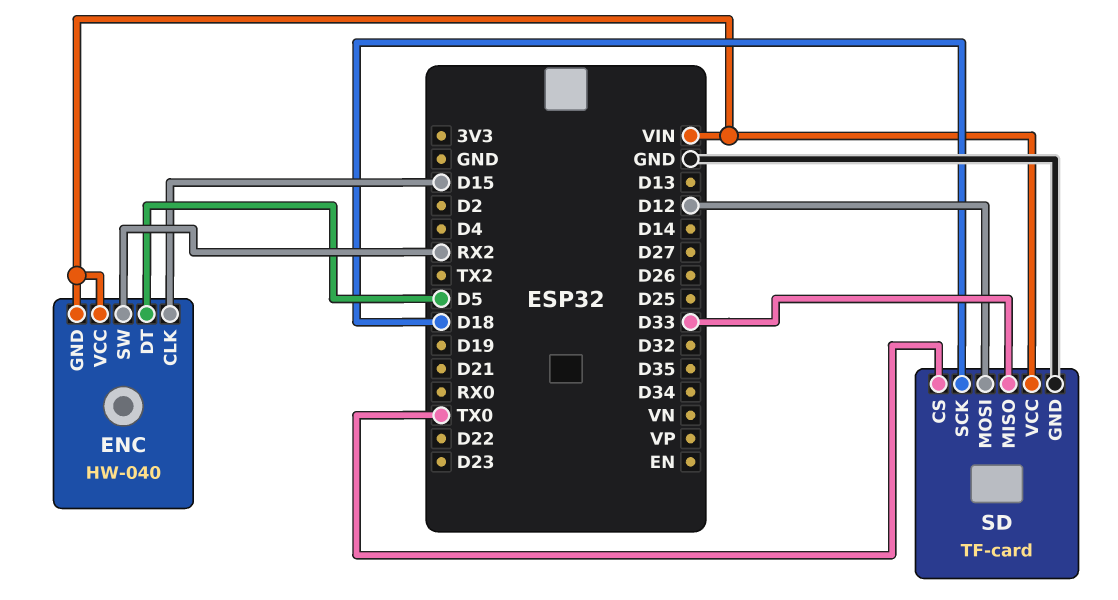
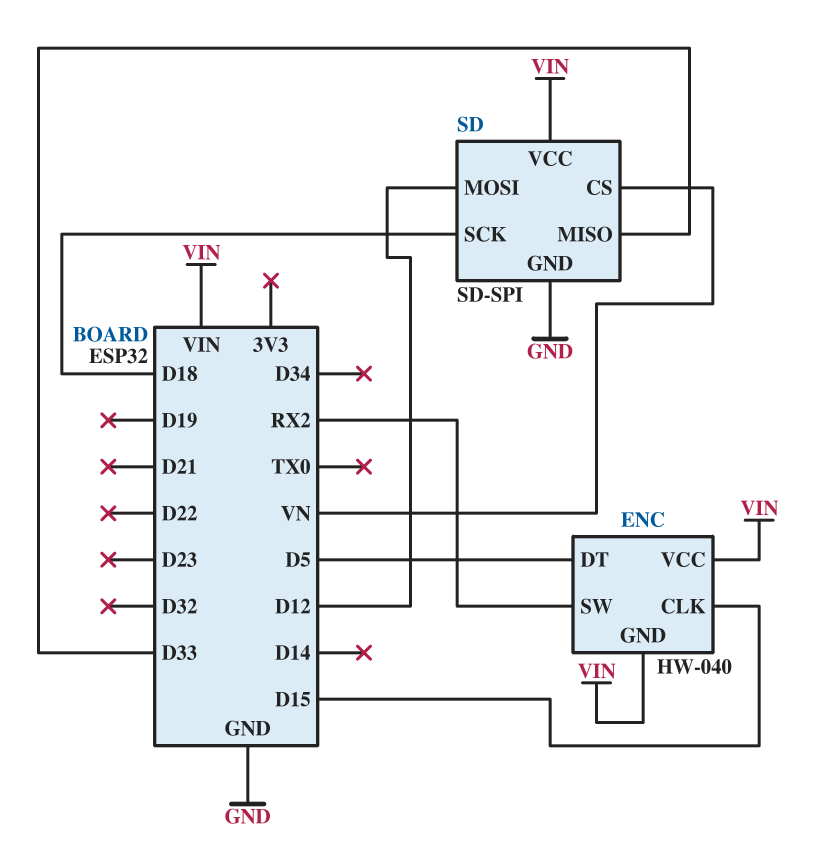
SD: TF-card -> SD-SPI
SD pin CS: TX0 -> VN

